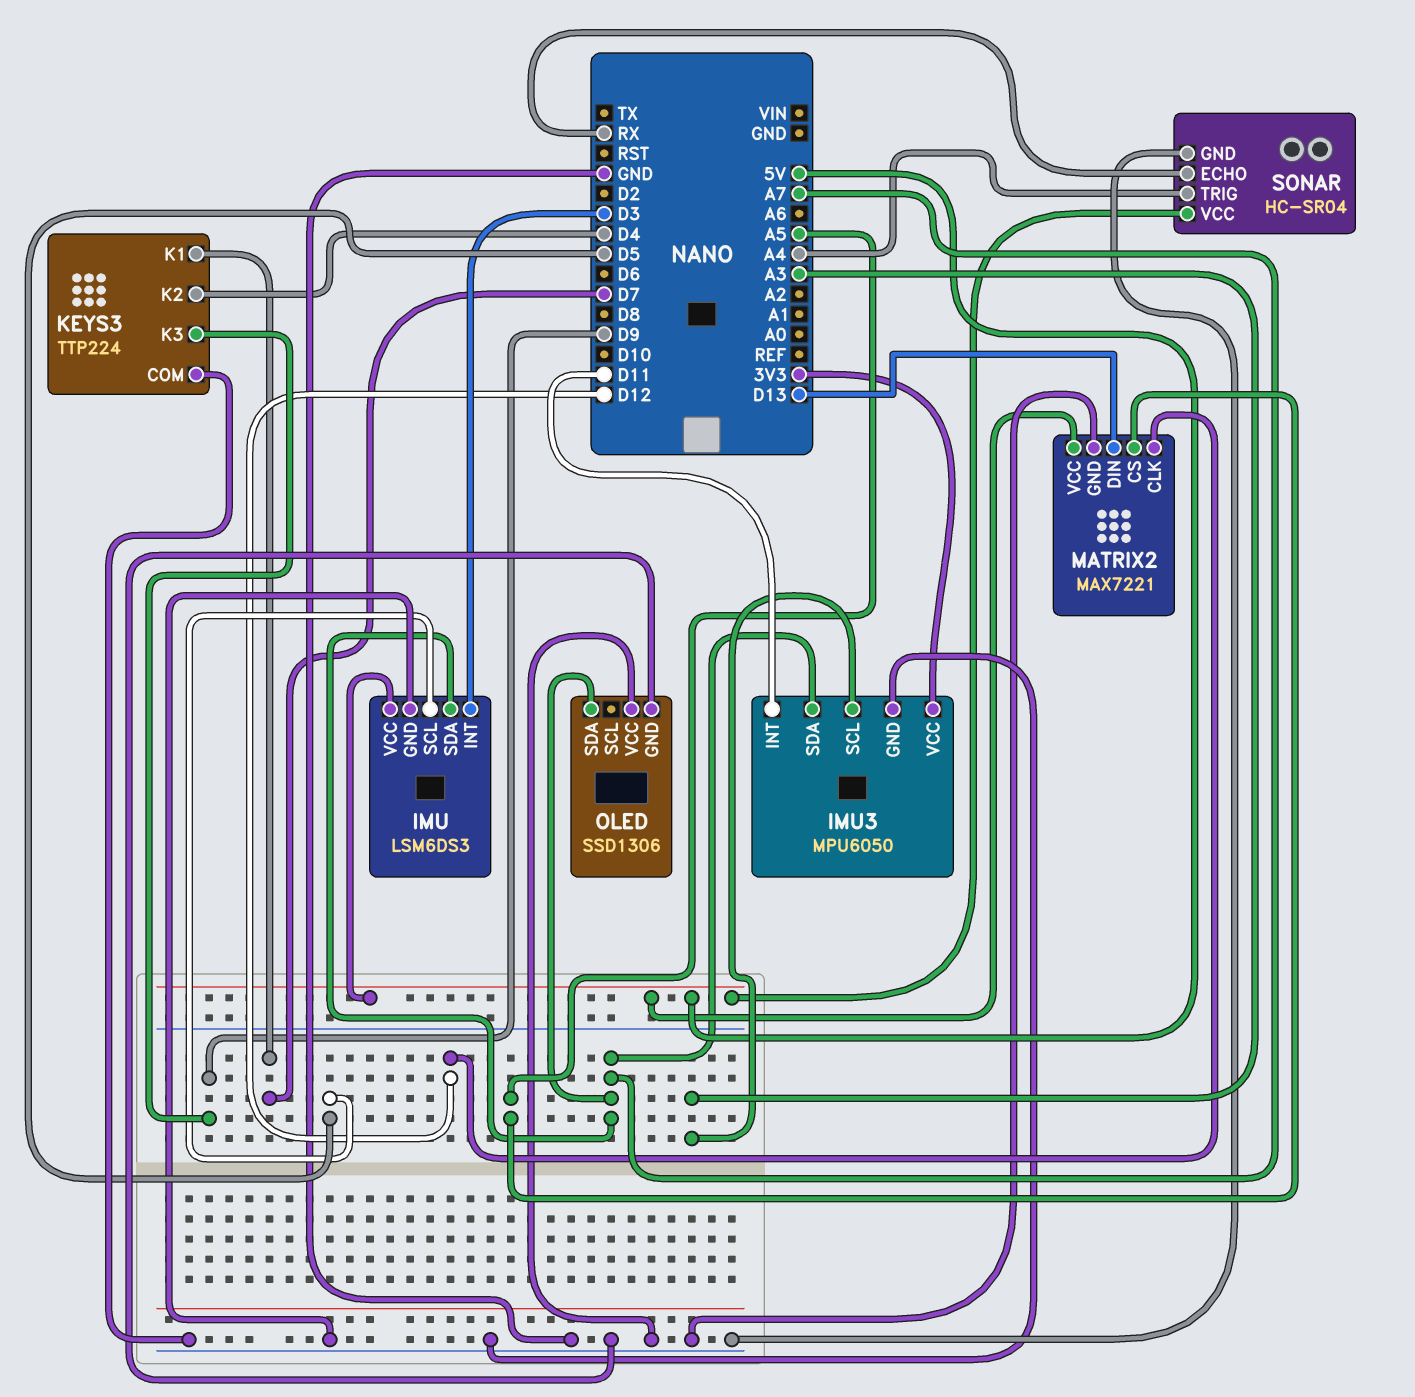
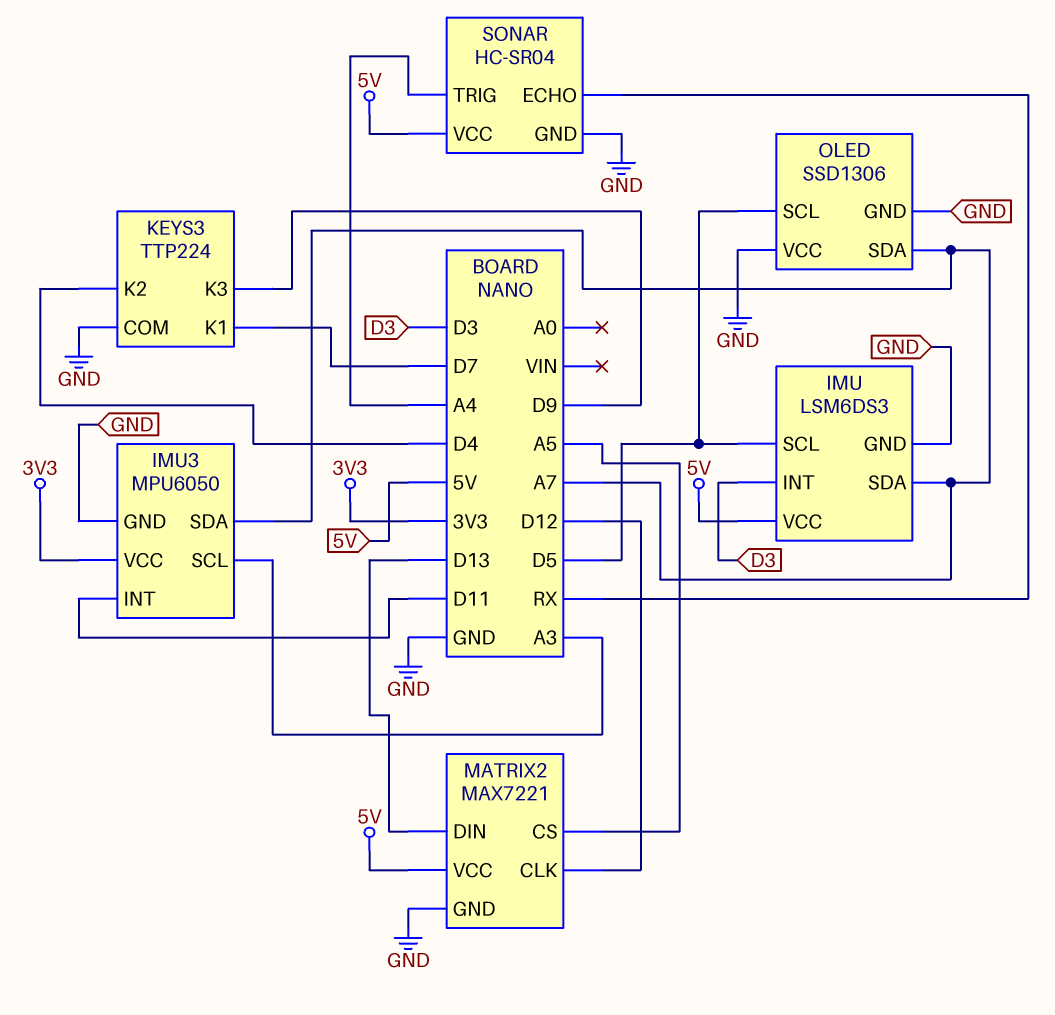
OLED pin SCL: none -> D5

